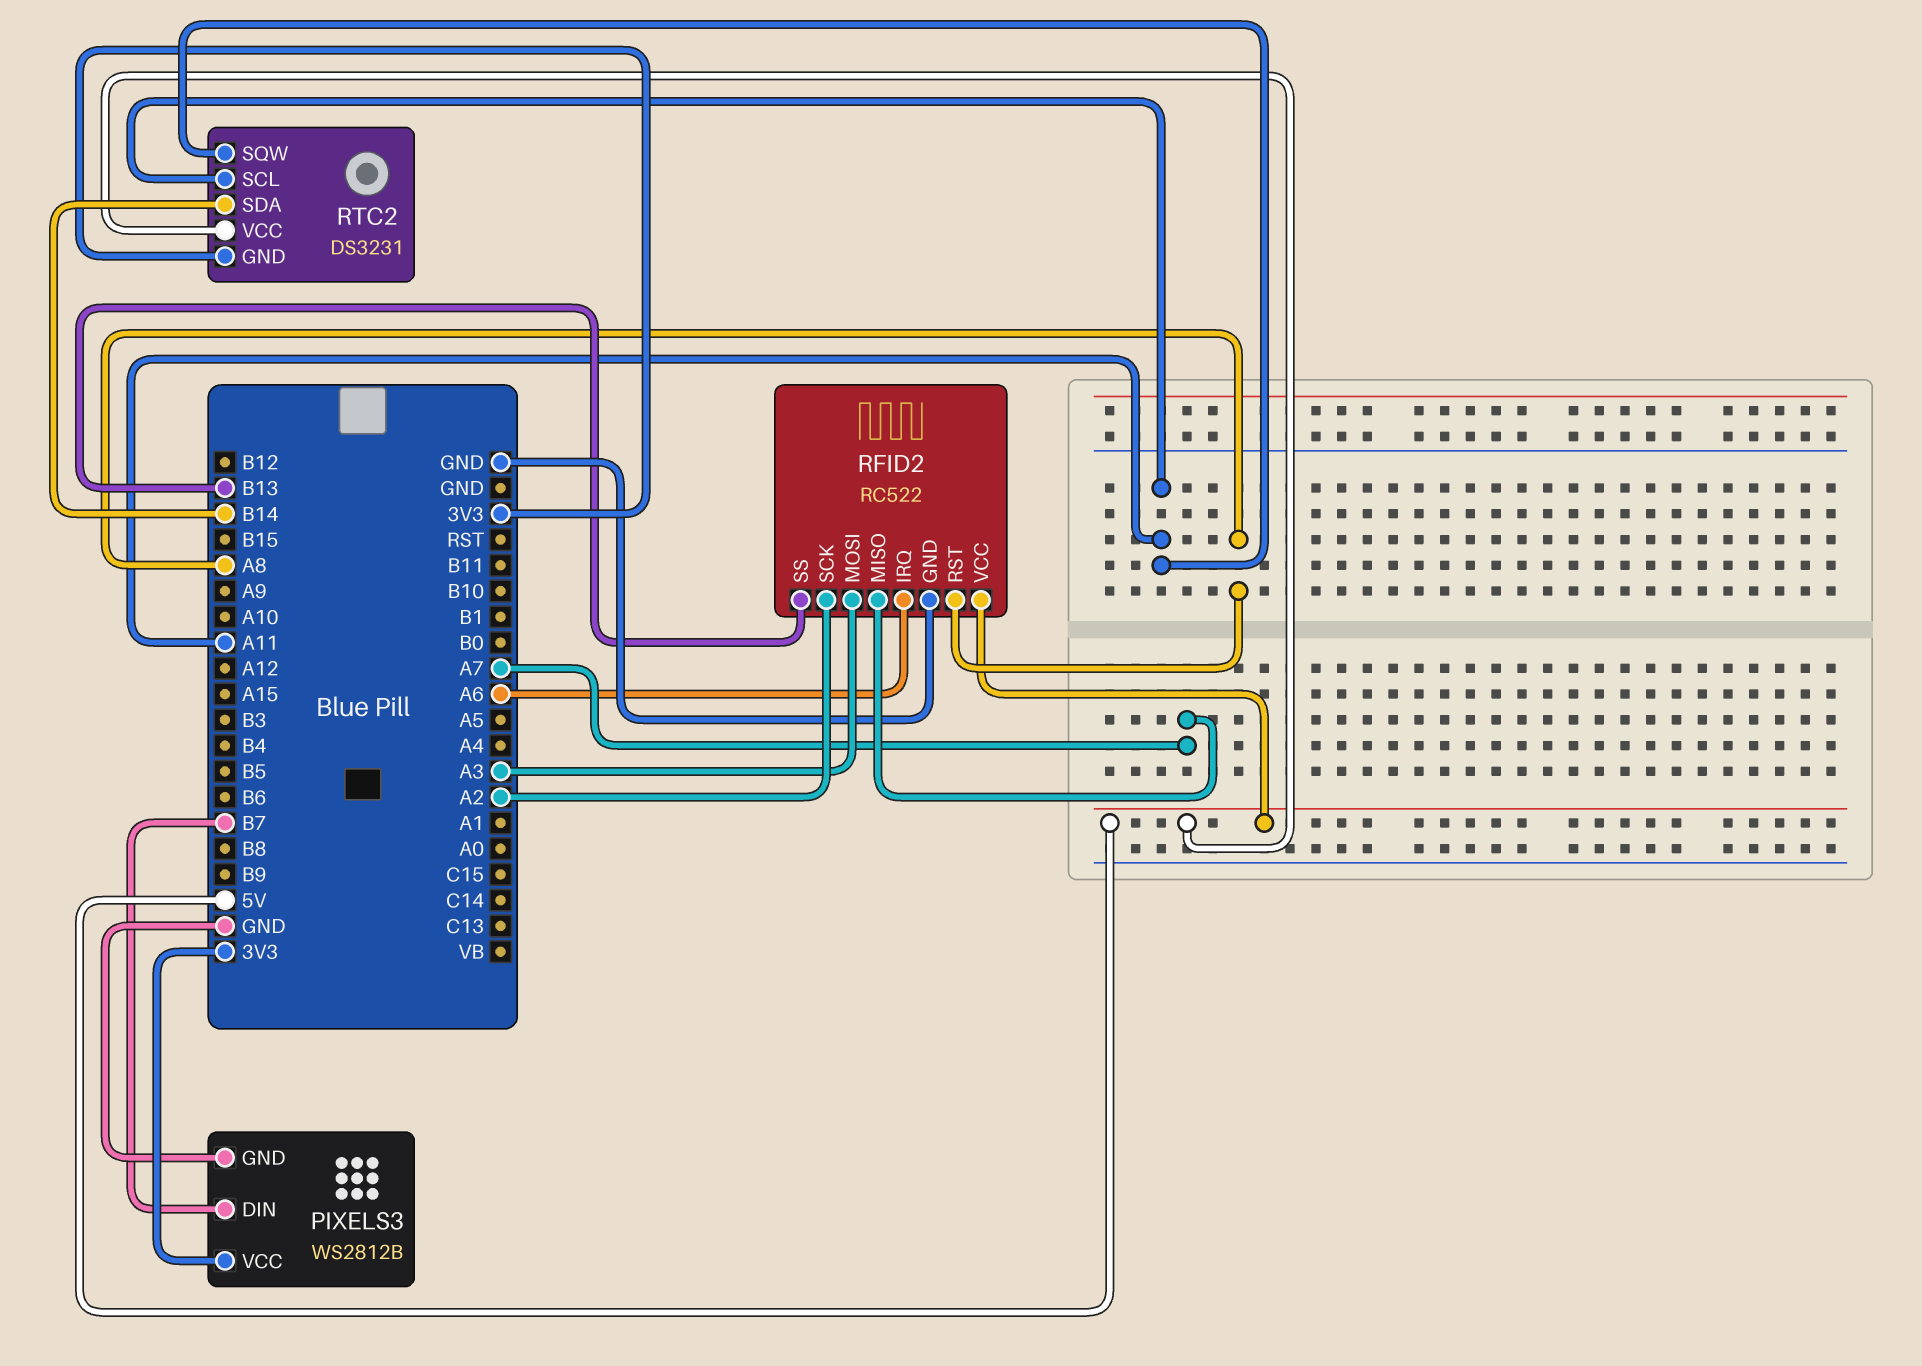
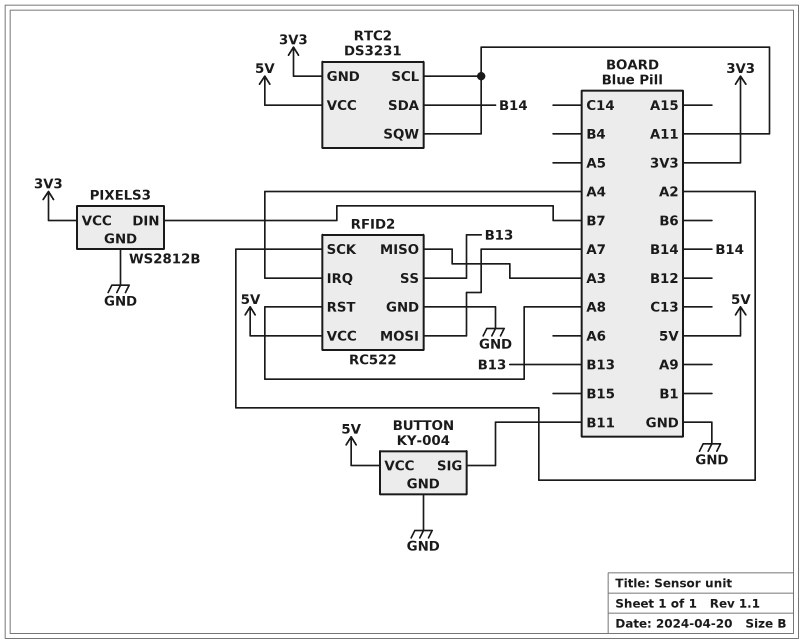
BUTTON: none -> KY-004
BUTTON pin GND: none -> GND
BUTTON pin SIG: none -> B11
BUTTON pin VCC: none -> 5V
RFID2 pin IRQ: A6 -> A4
RFID2 pin MISO: A7 -> A3
RFID2 pin MOSI: A3 -> A7

